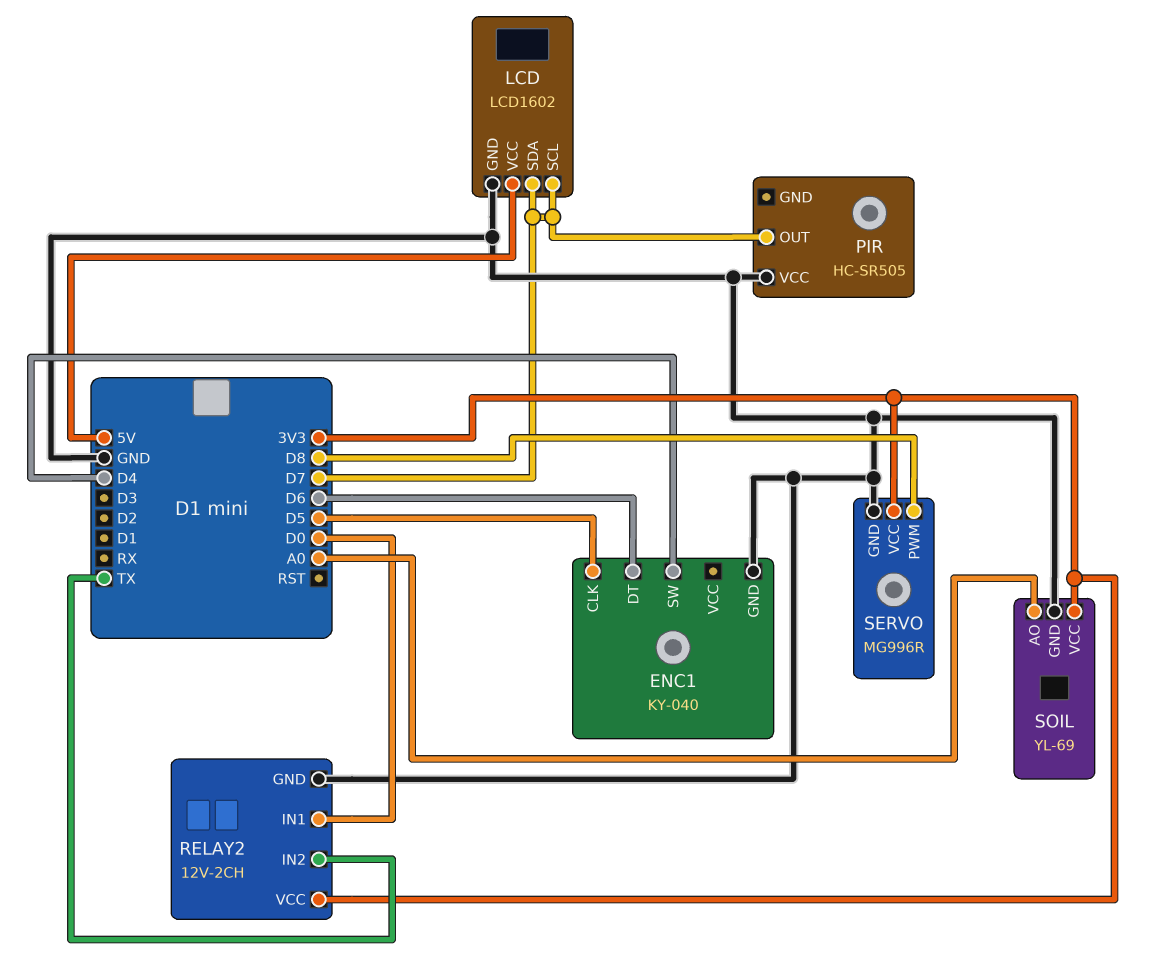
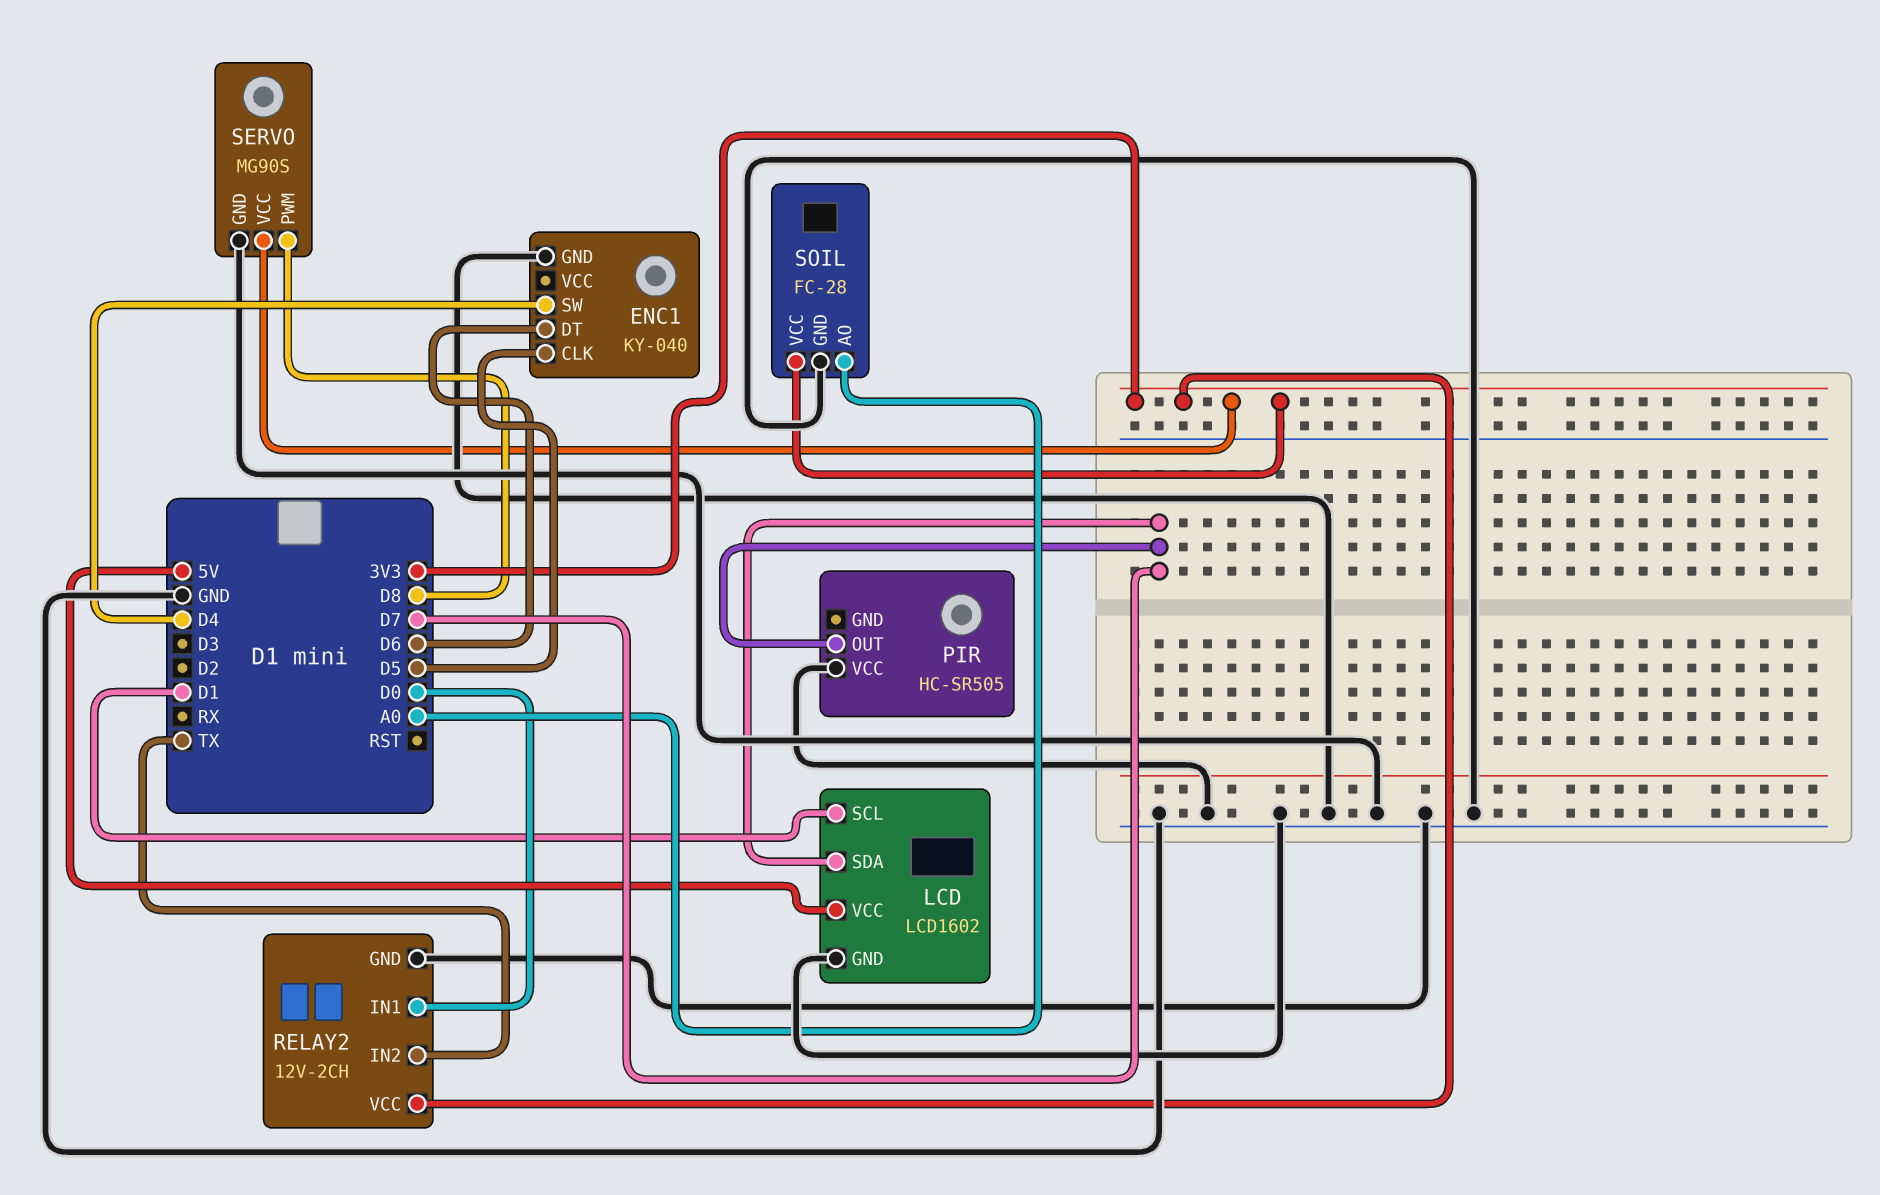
LCD pin SCL: D7 -> D1
SERVO: MG996R -> MG90S
SOIL: YL-69 -> FC-28

